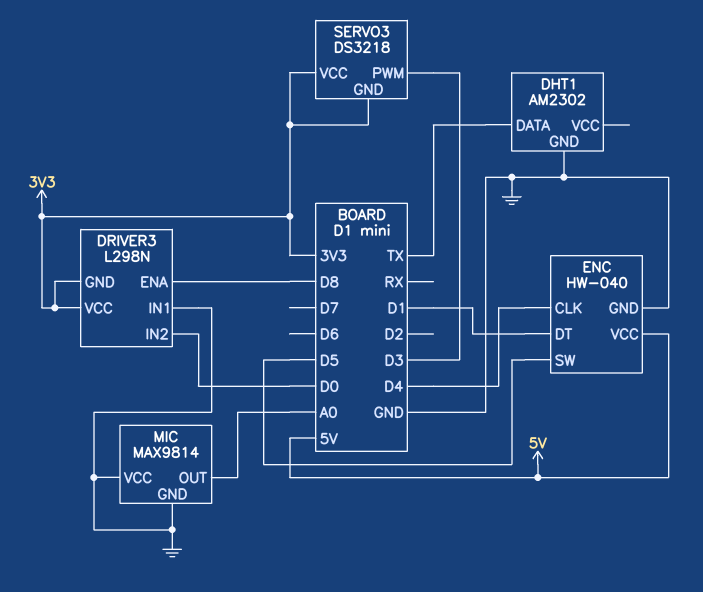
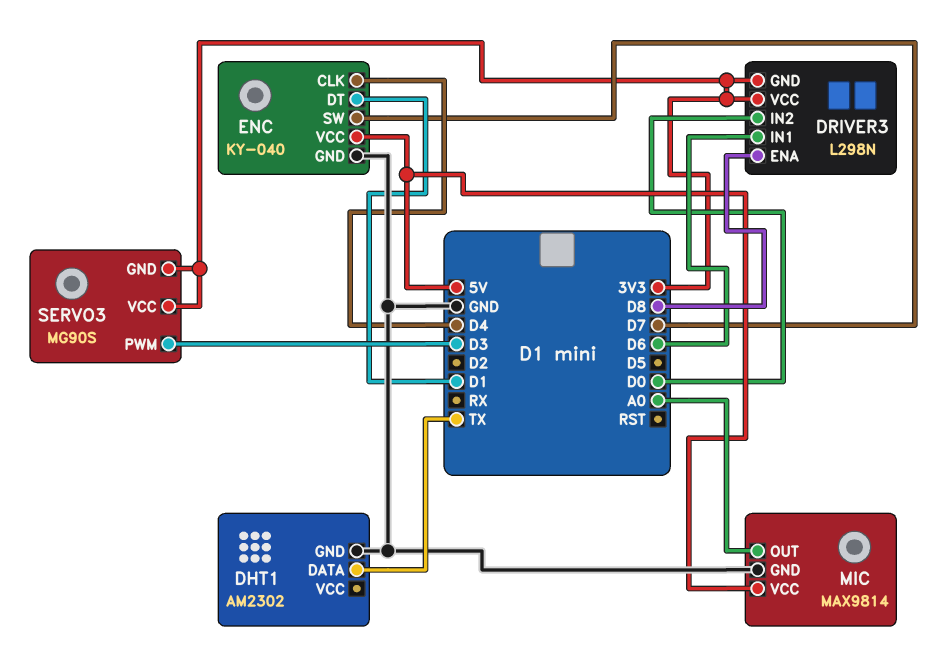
DRIVER3 pin IN1: GND -> D6
ENC: HW-040 -> KY-040
ENC pin SW: D5 -> D7
MIC pin VCC: GND -> 5V
SERVO3: DS3218 -> MG90S

